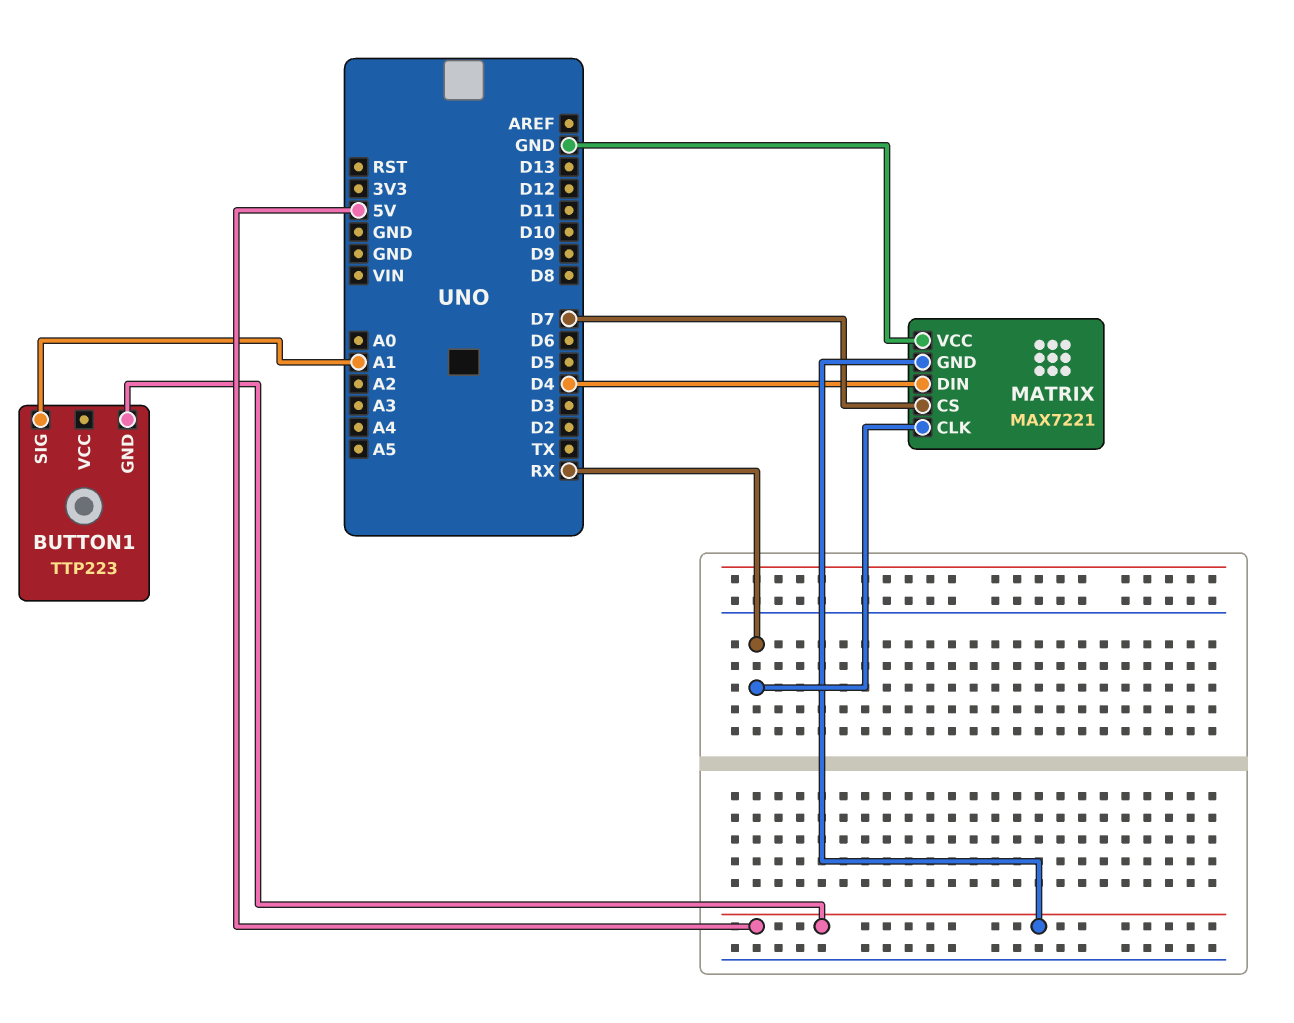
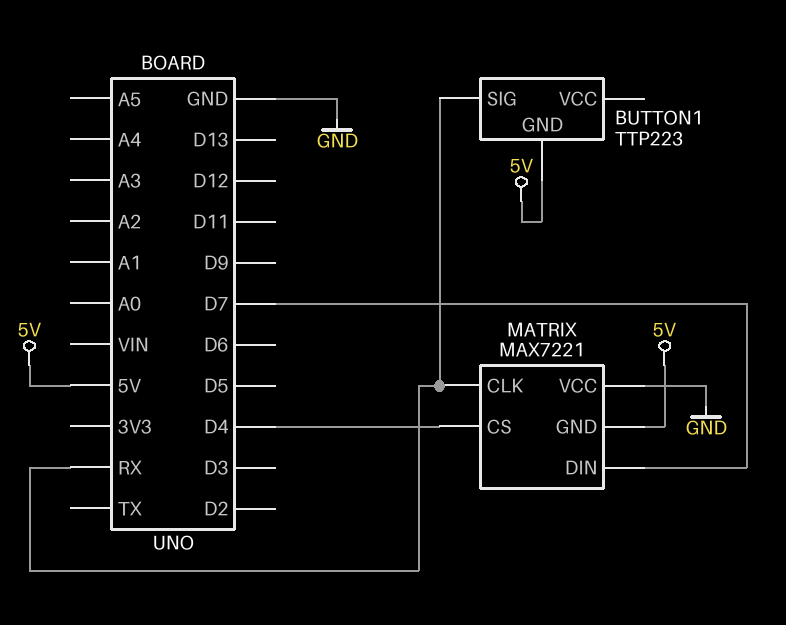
BUTTON1 pin SIG: A1 -> RX
MATRIX pin CS: D7 -> D4
MATRIX pin DIN: D4 -> D7

